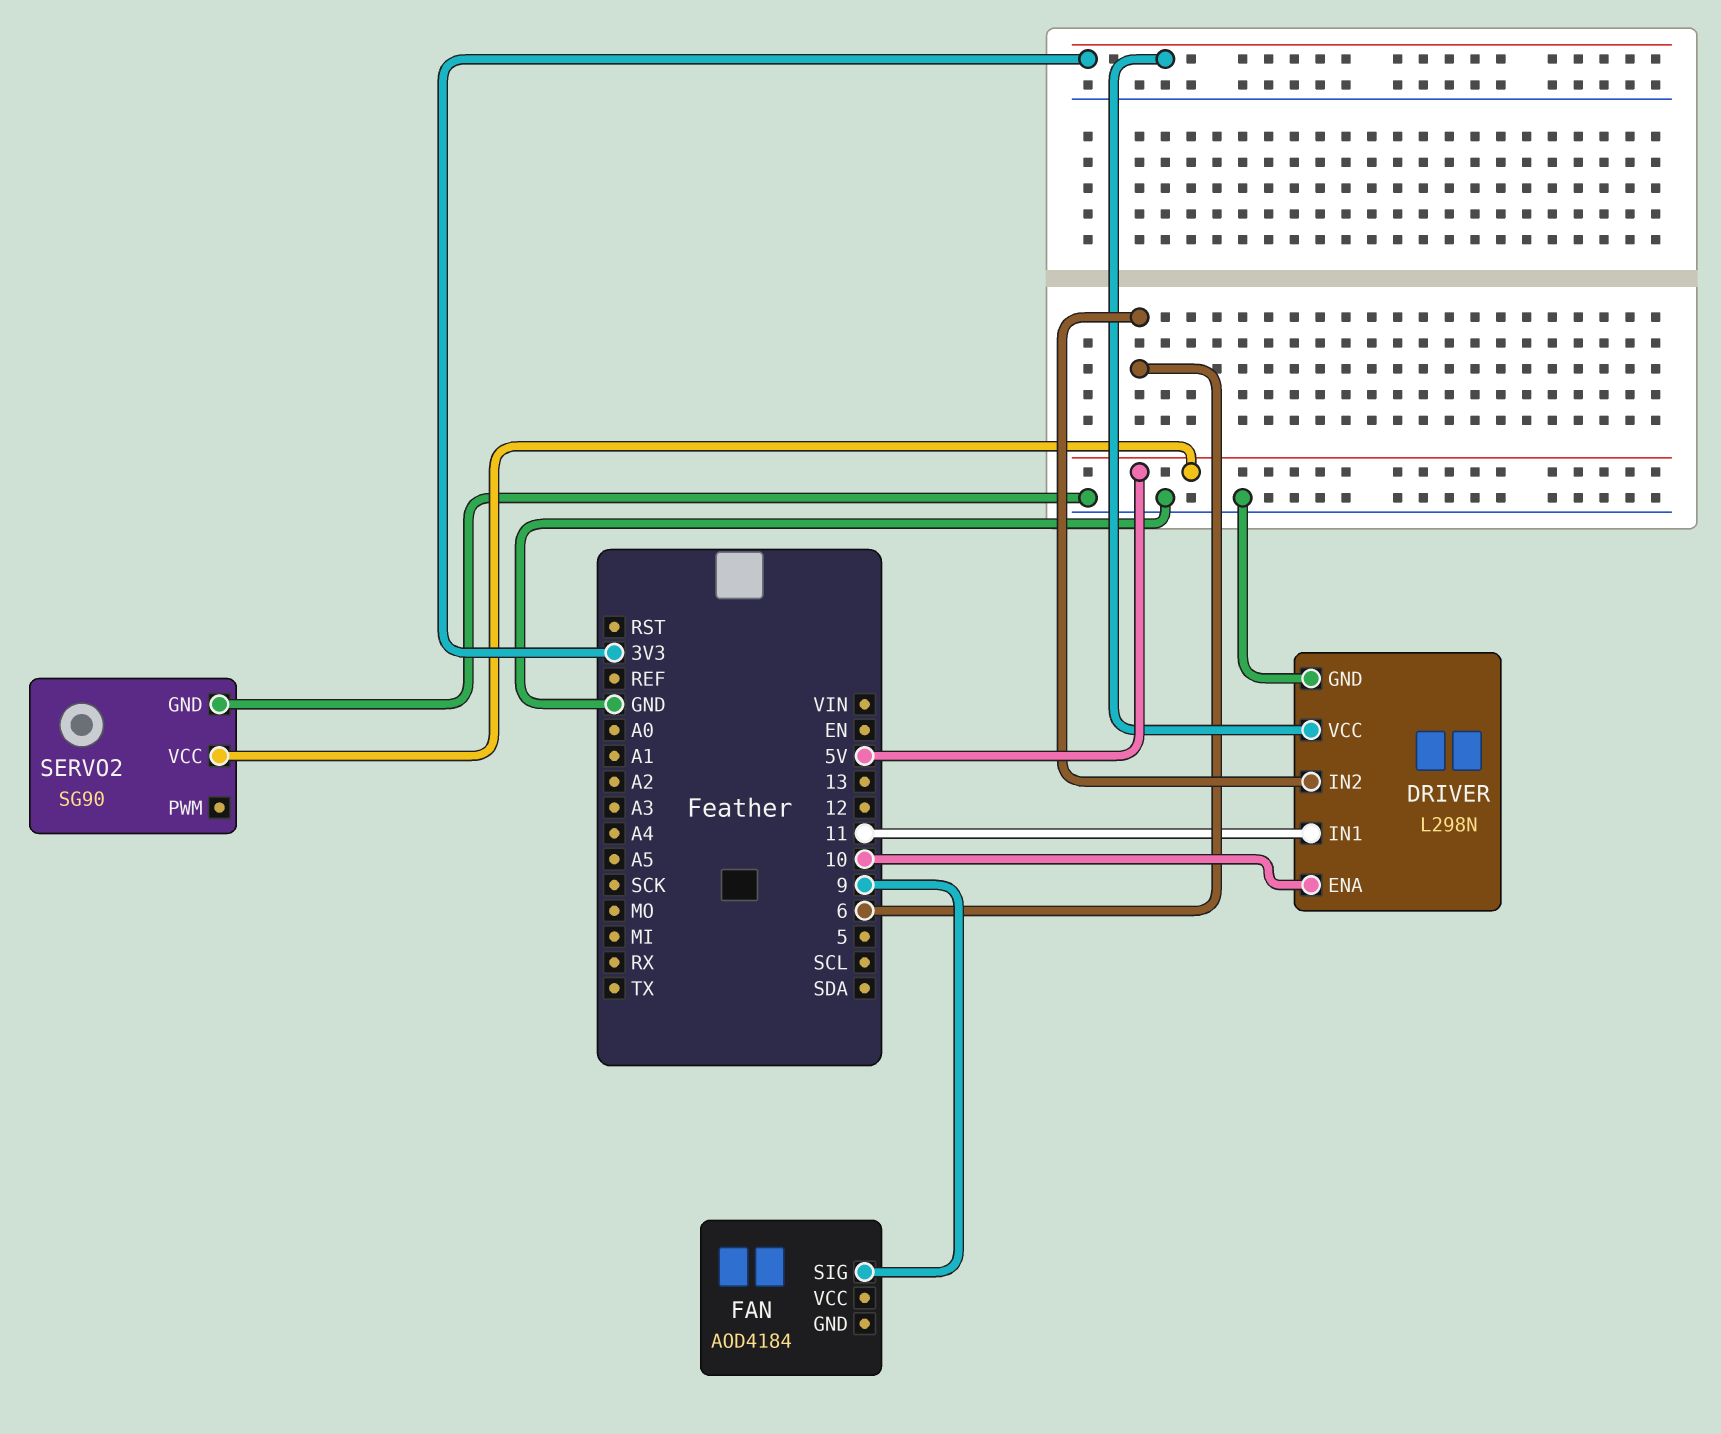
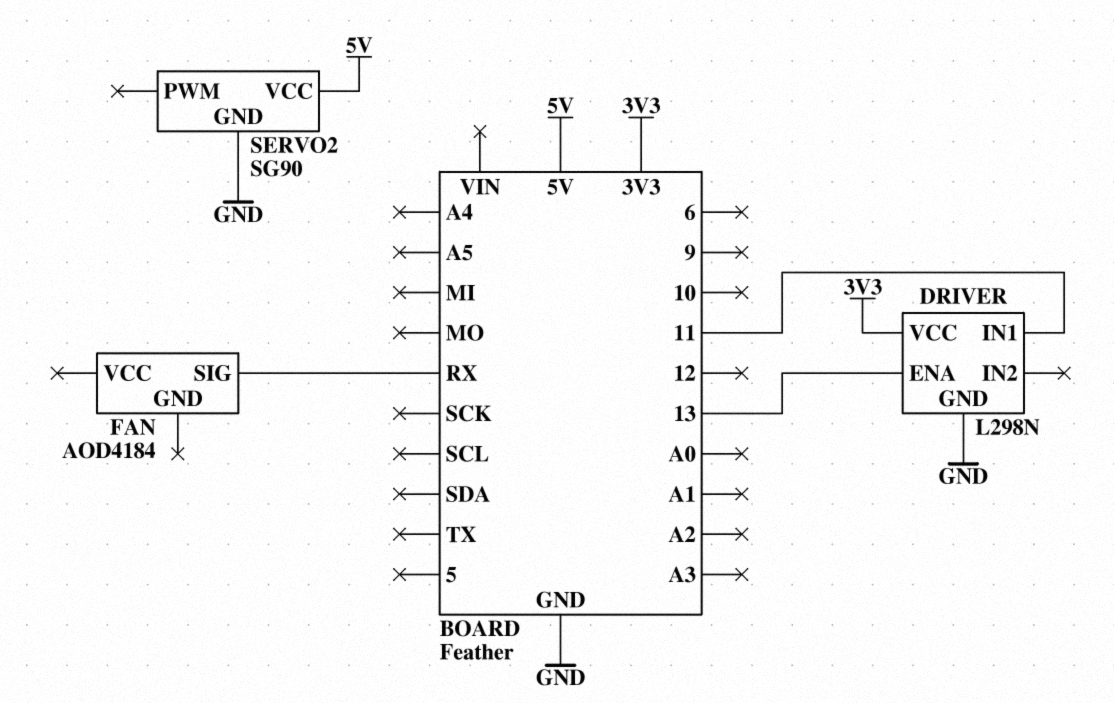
DRIVER pin ENA: 10 -> 13
DRIVER pin IN2: 6 -> none
FAN pin SIG: 9 -> RX

